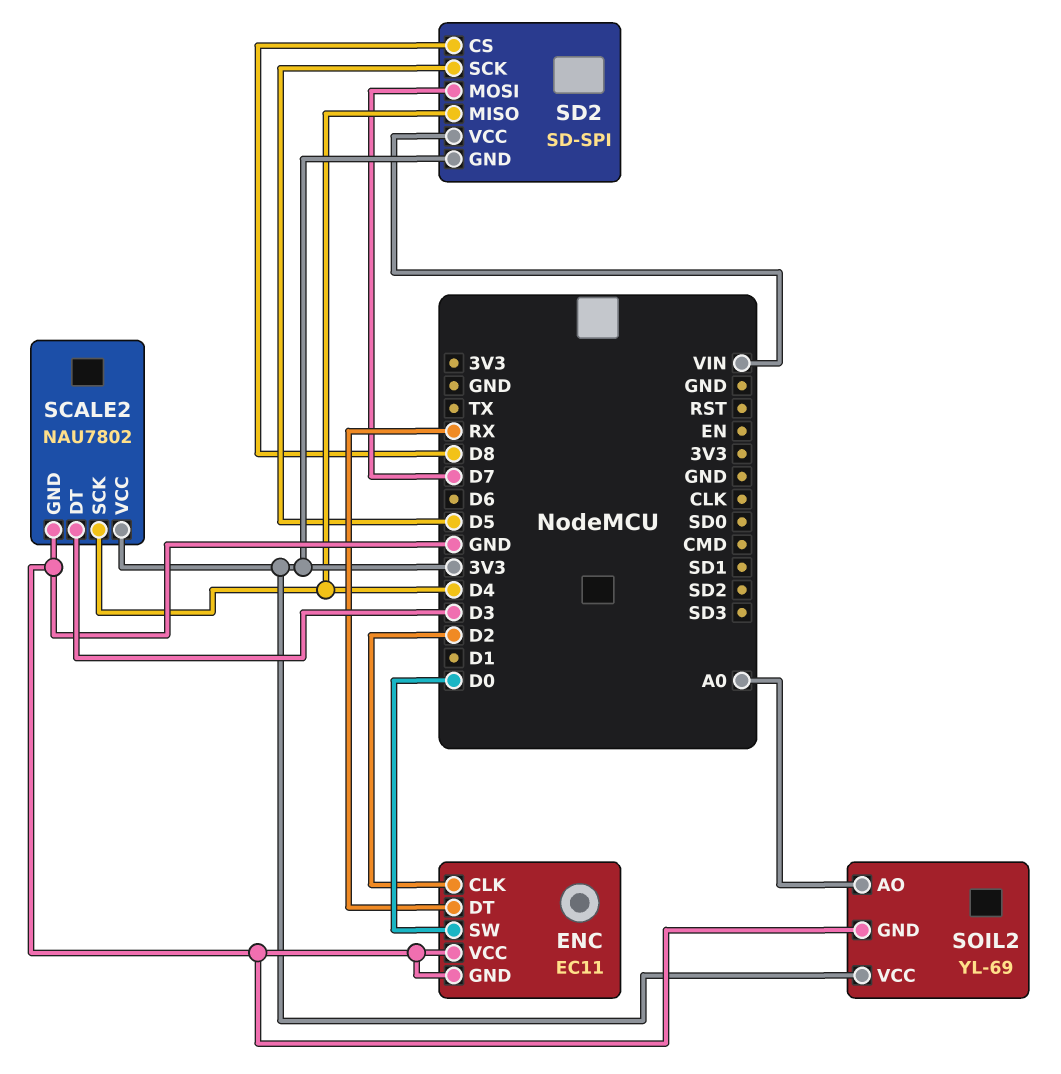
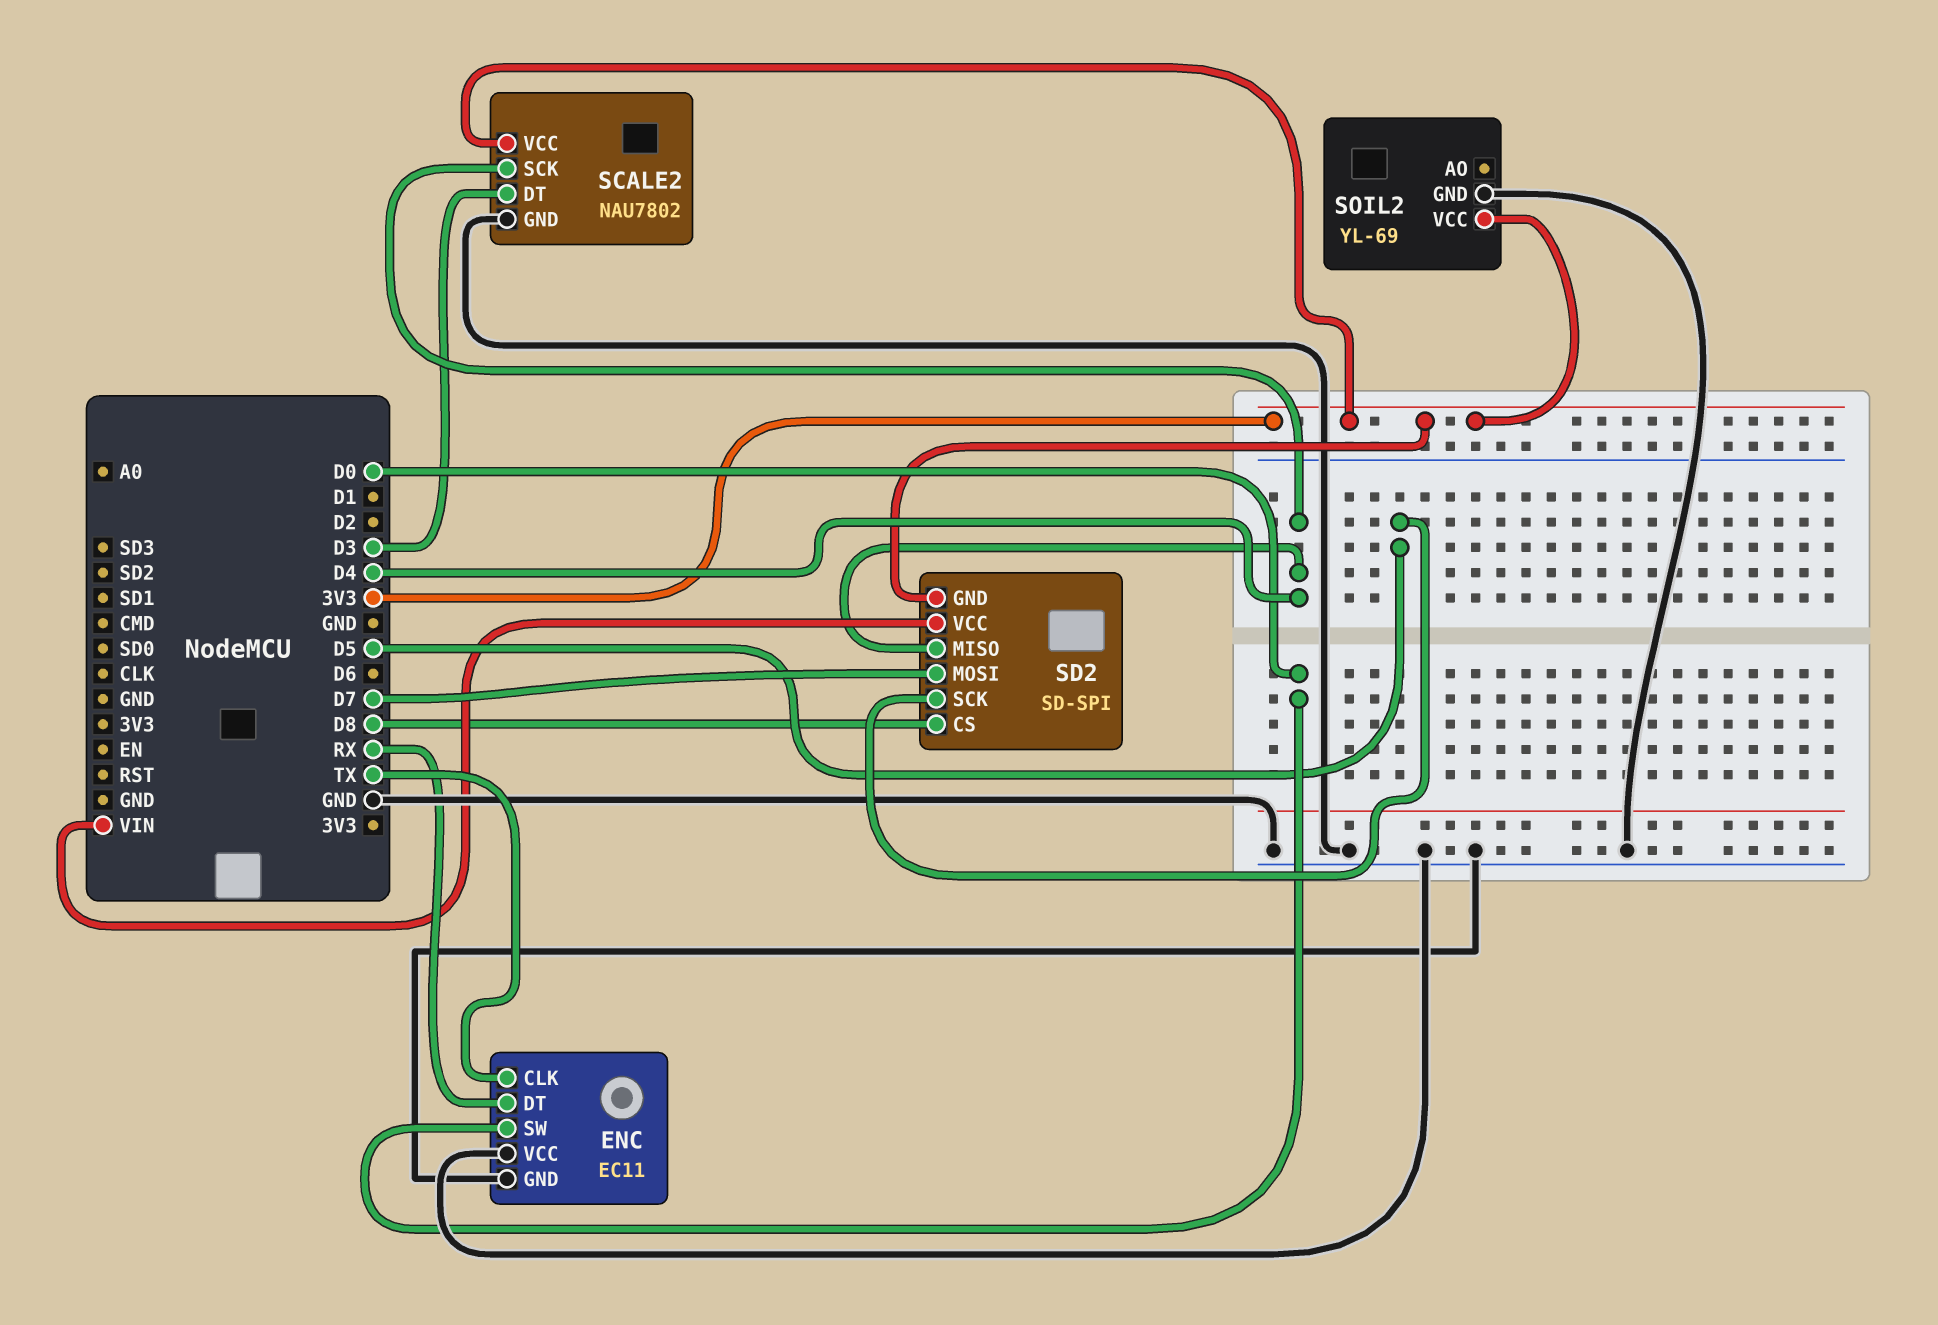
ENC pin CLK: D2 -> TX
SOIL2 pin AO: A0 -> none

